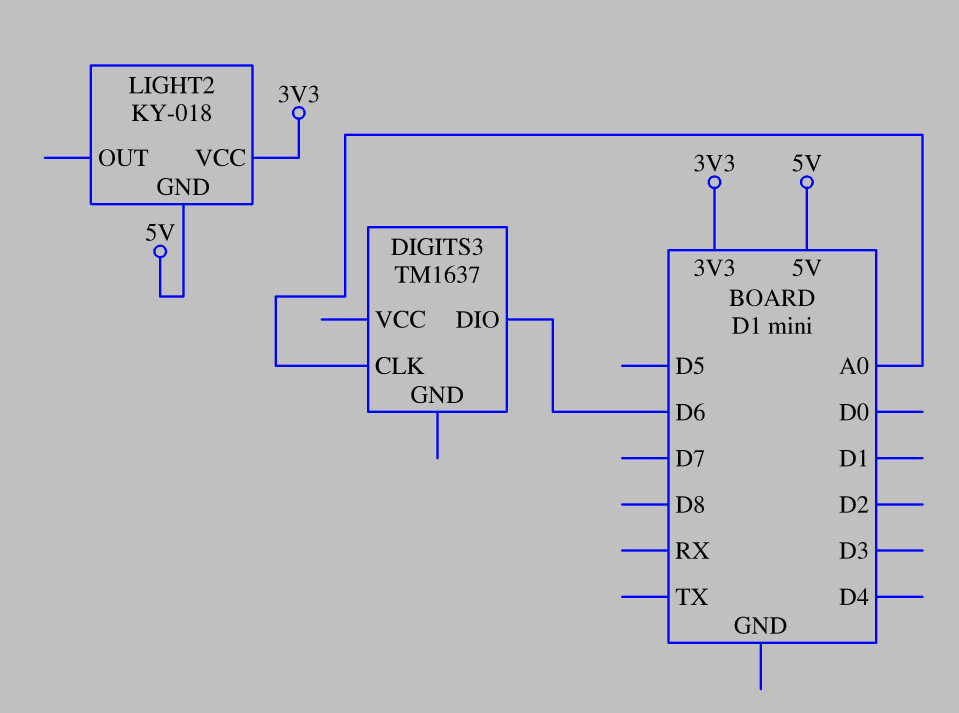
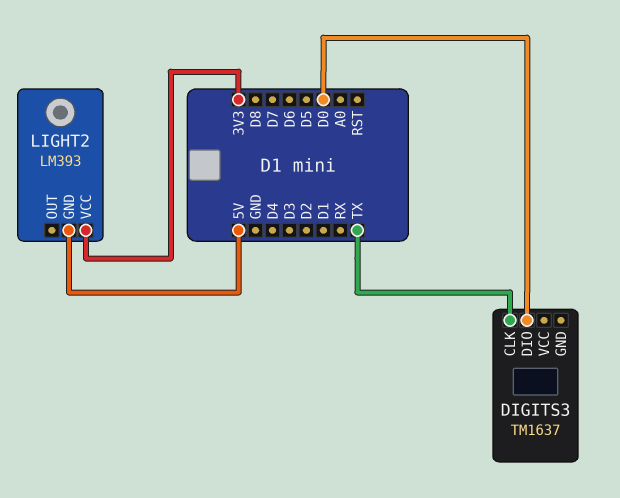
DIGITS3 pin CLK: A0 -> TX
DIGITS3 pin DIO: D6 -> D0
LIGHT2: KY-018 -> LM393

